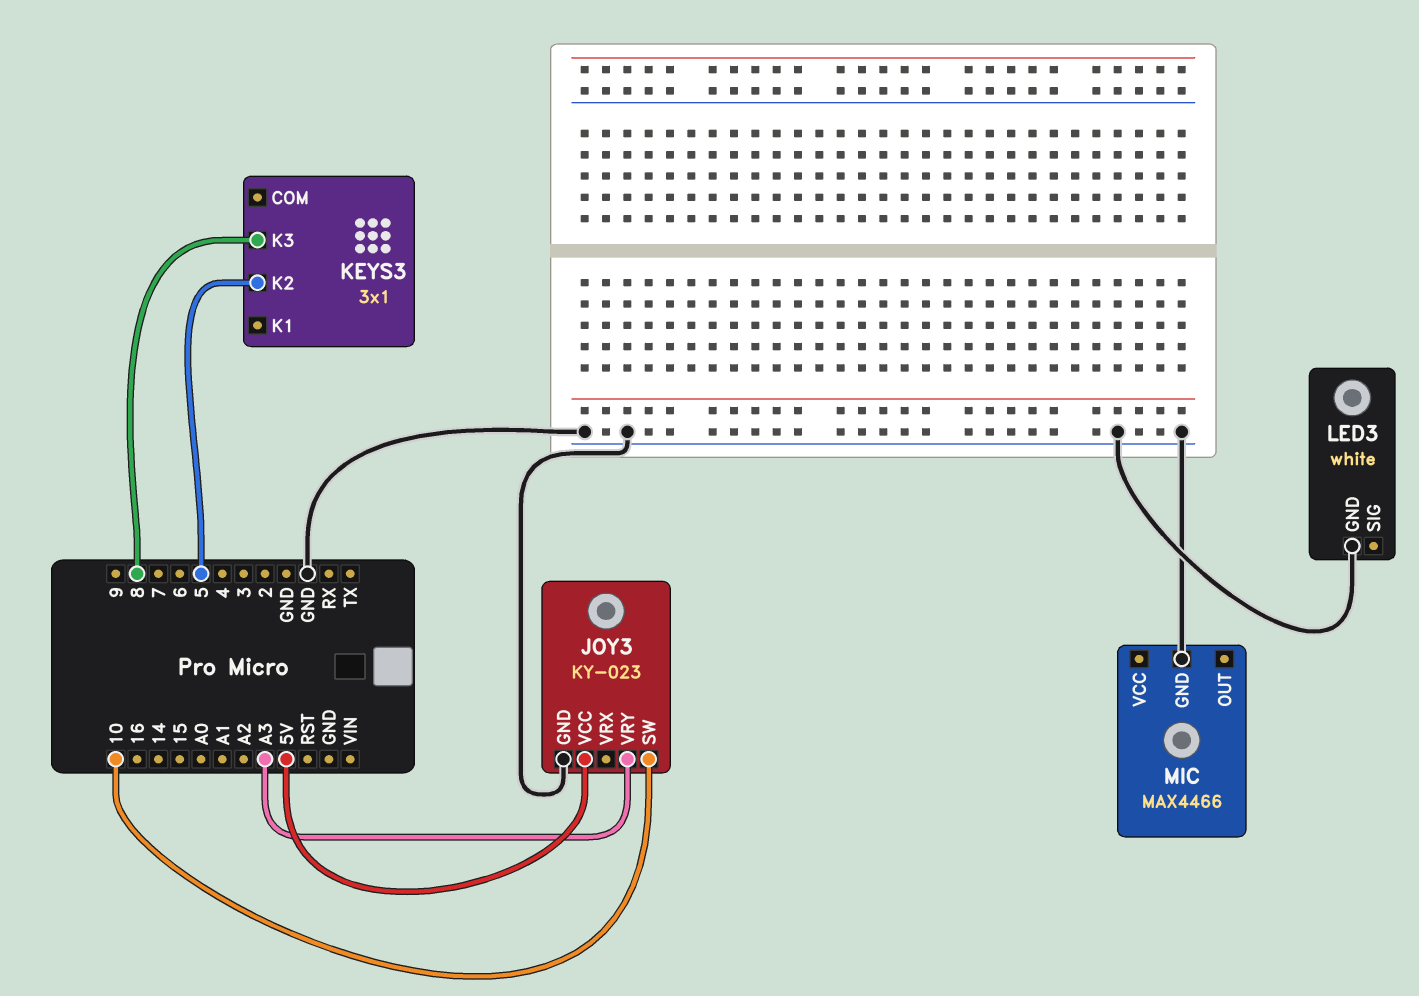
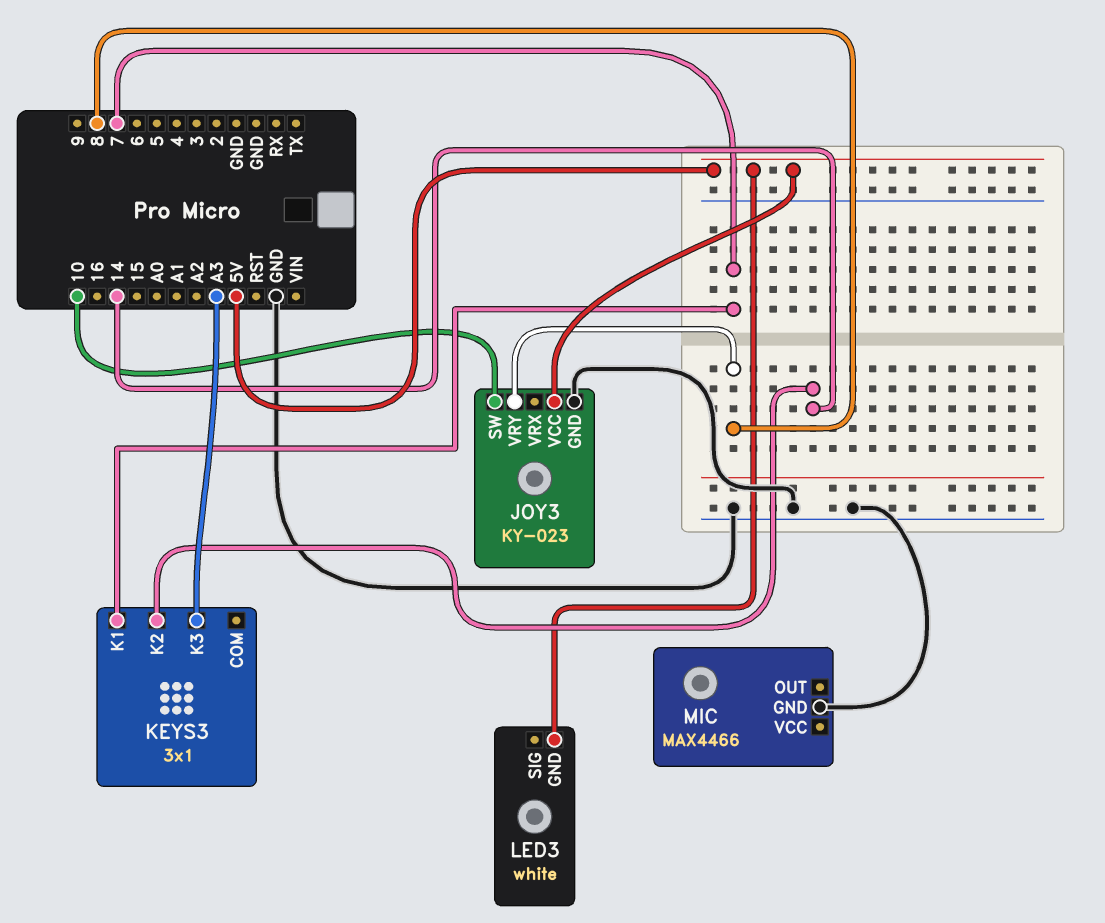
JOY3 pin VRY: A3 -> 8
KEYS3 pin K1: none -> 7
KEYS3 pin K2: 5 -> 14
KEYS3 pin K3: 8 -> A3
LED3 pin GND: GND -> 5V

